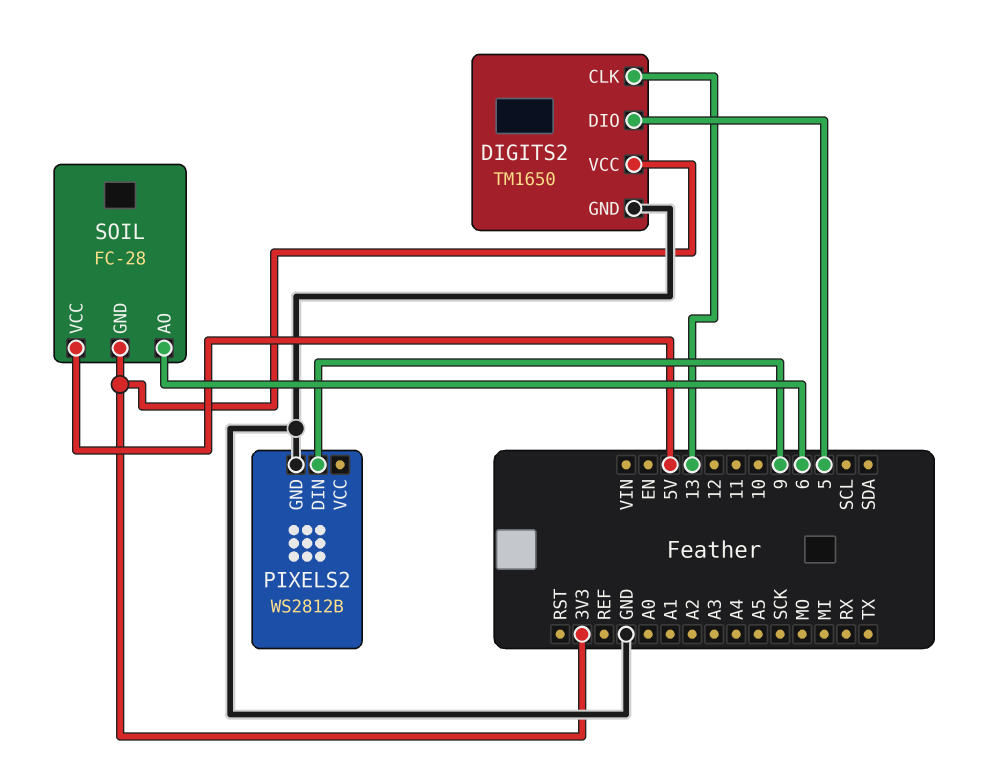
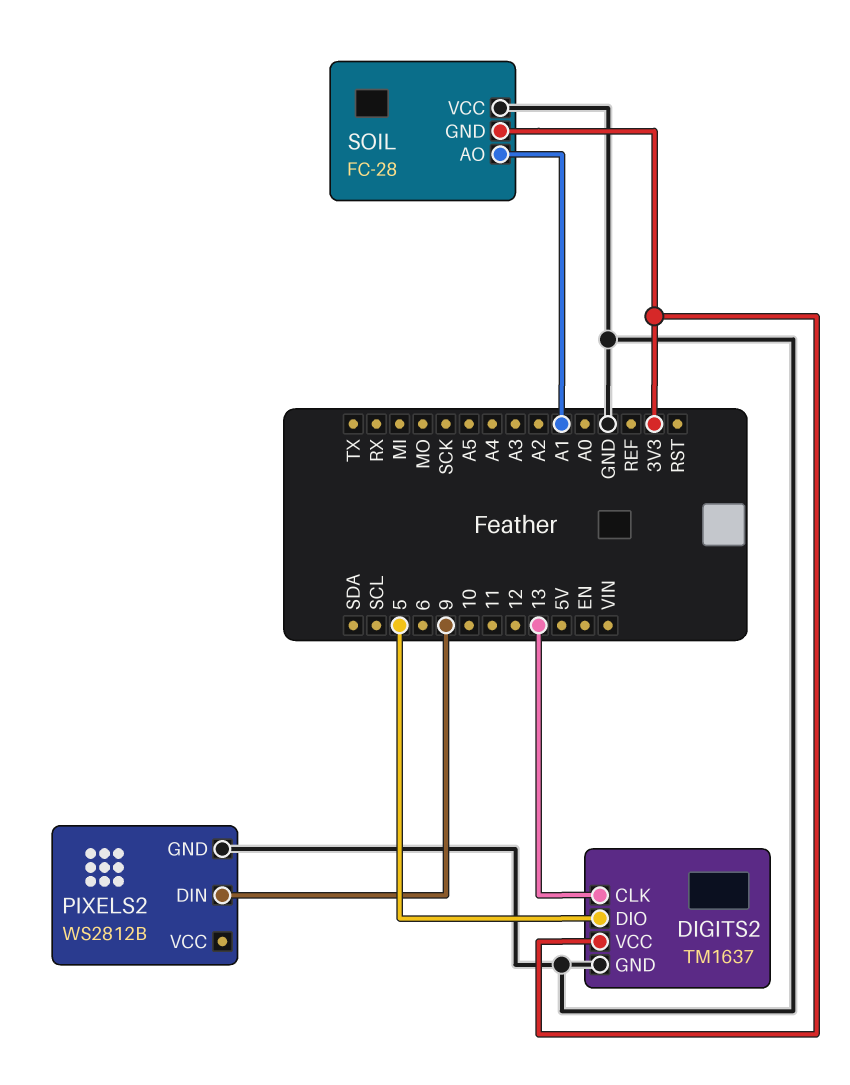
DIGITS2: TM1650 -> TM1637
SOIL pin AO: 6 -> A1
SOIL pin VCC: 5V -> GND

